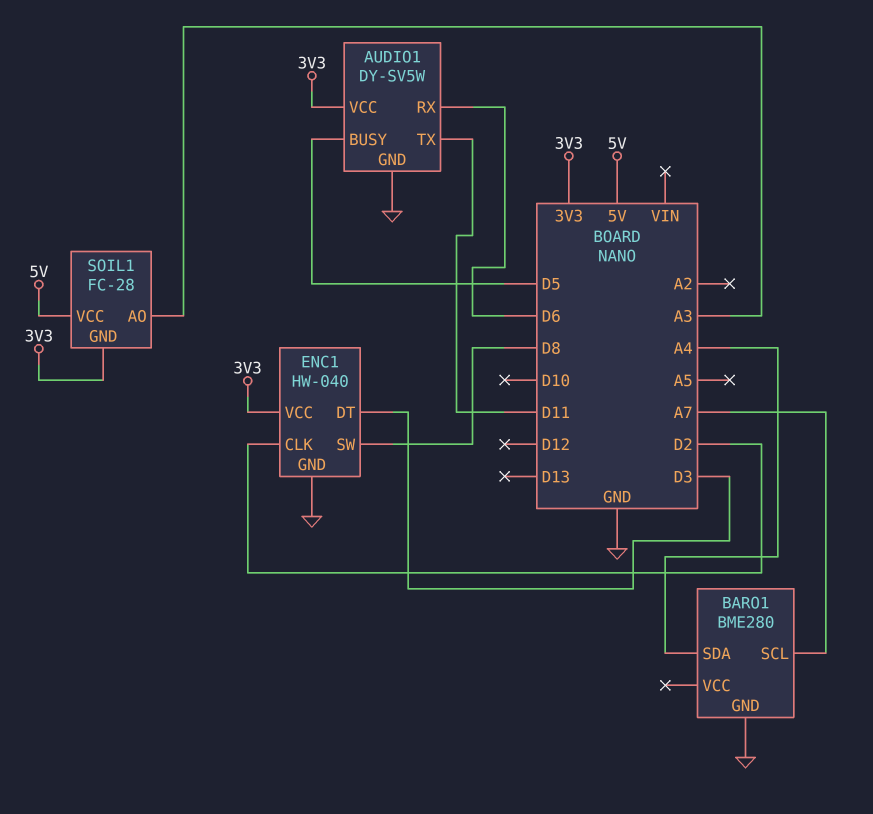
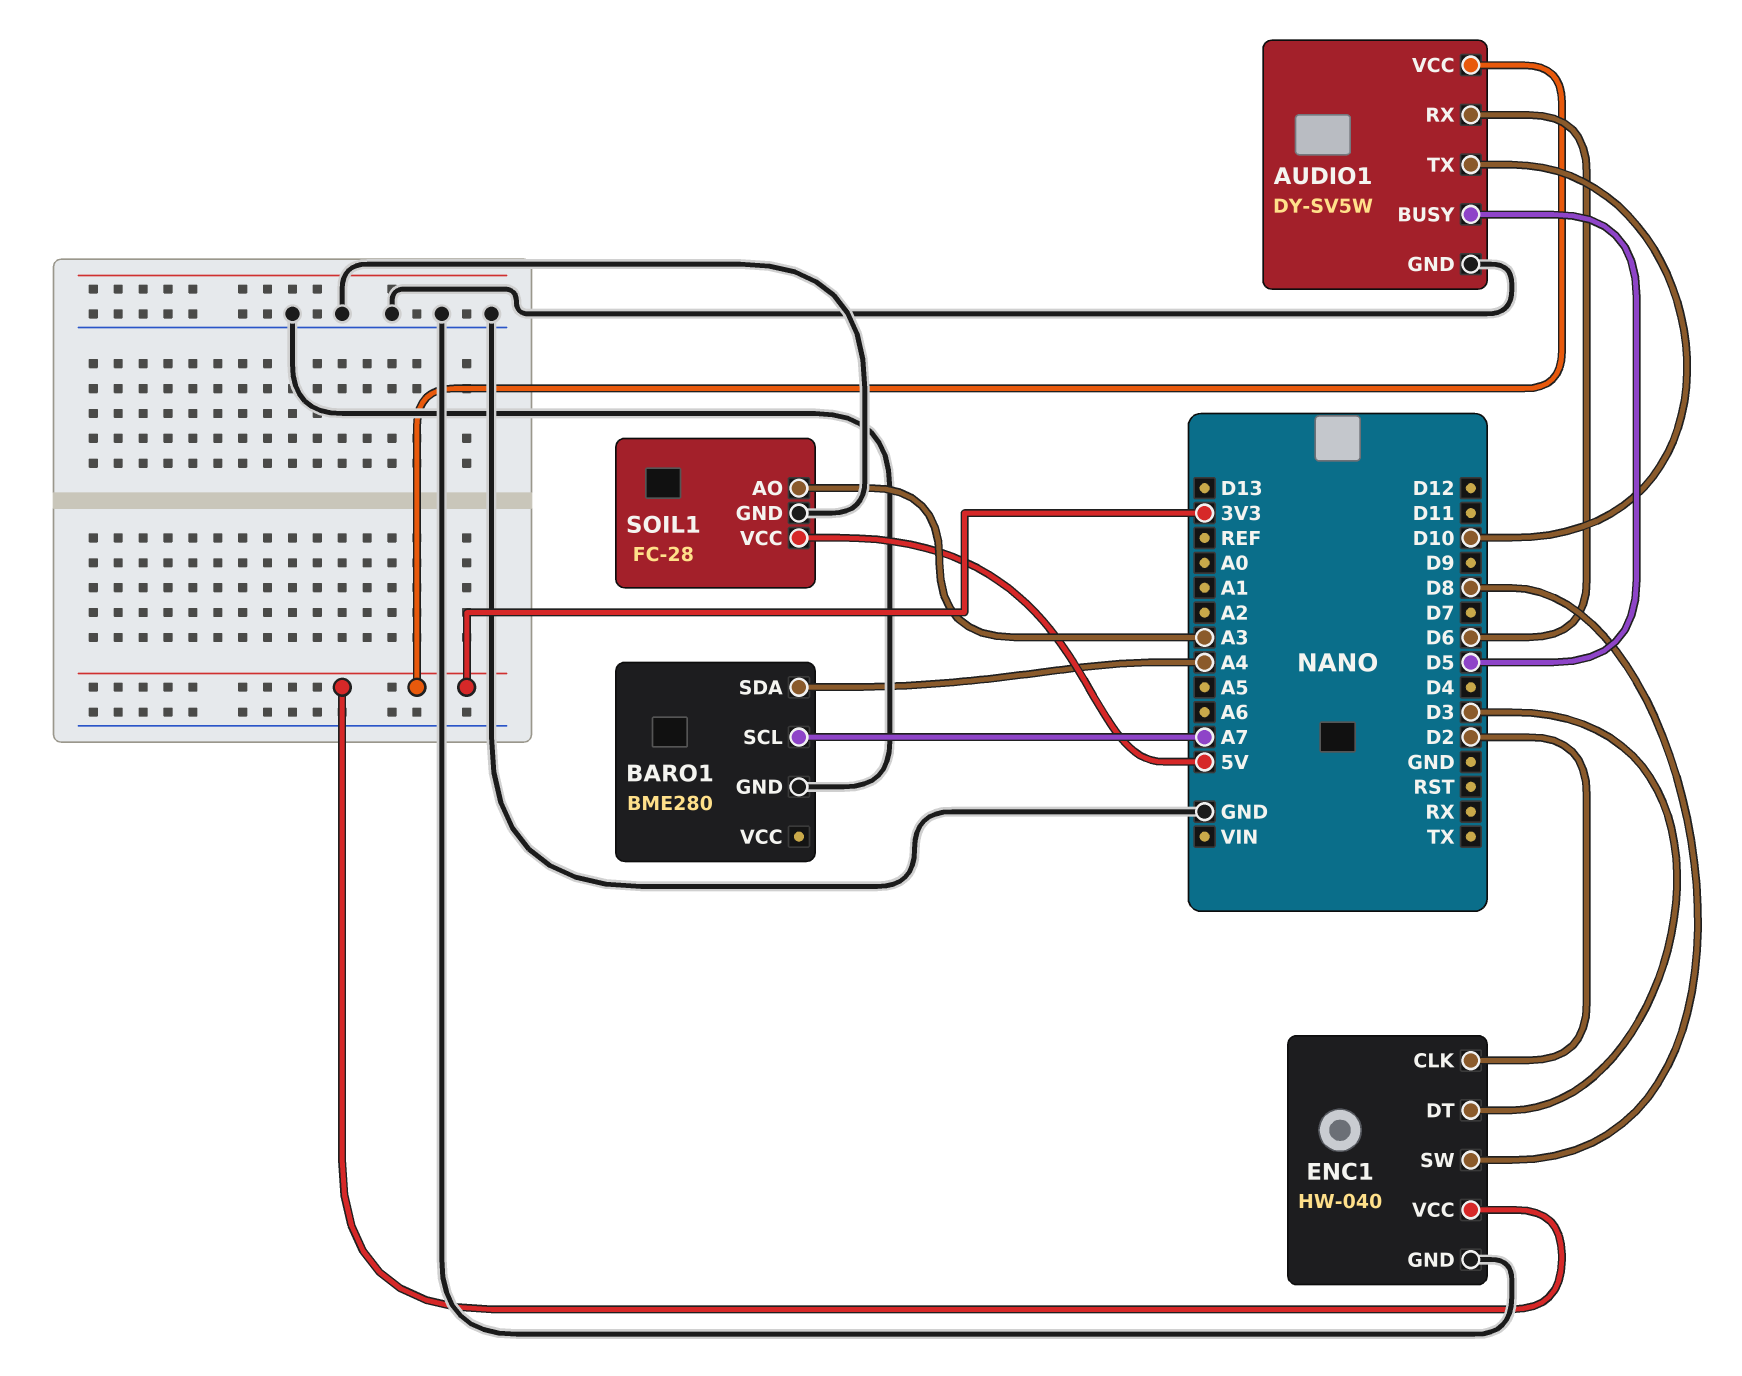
AUDIO1 pin TX: D11 -> D10
SOIL1 pin GND: 3V3 -> GND

